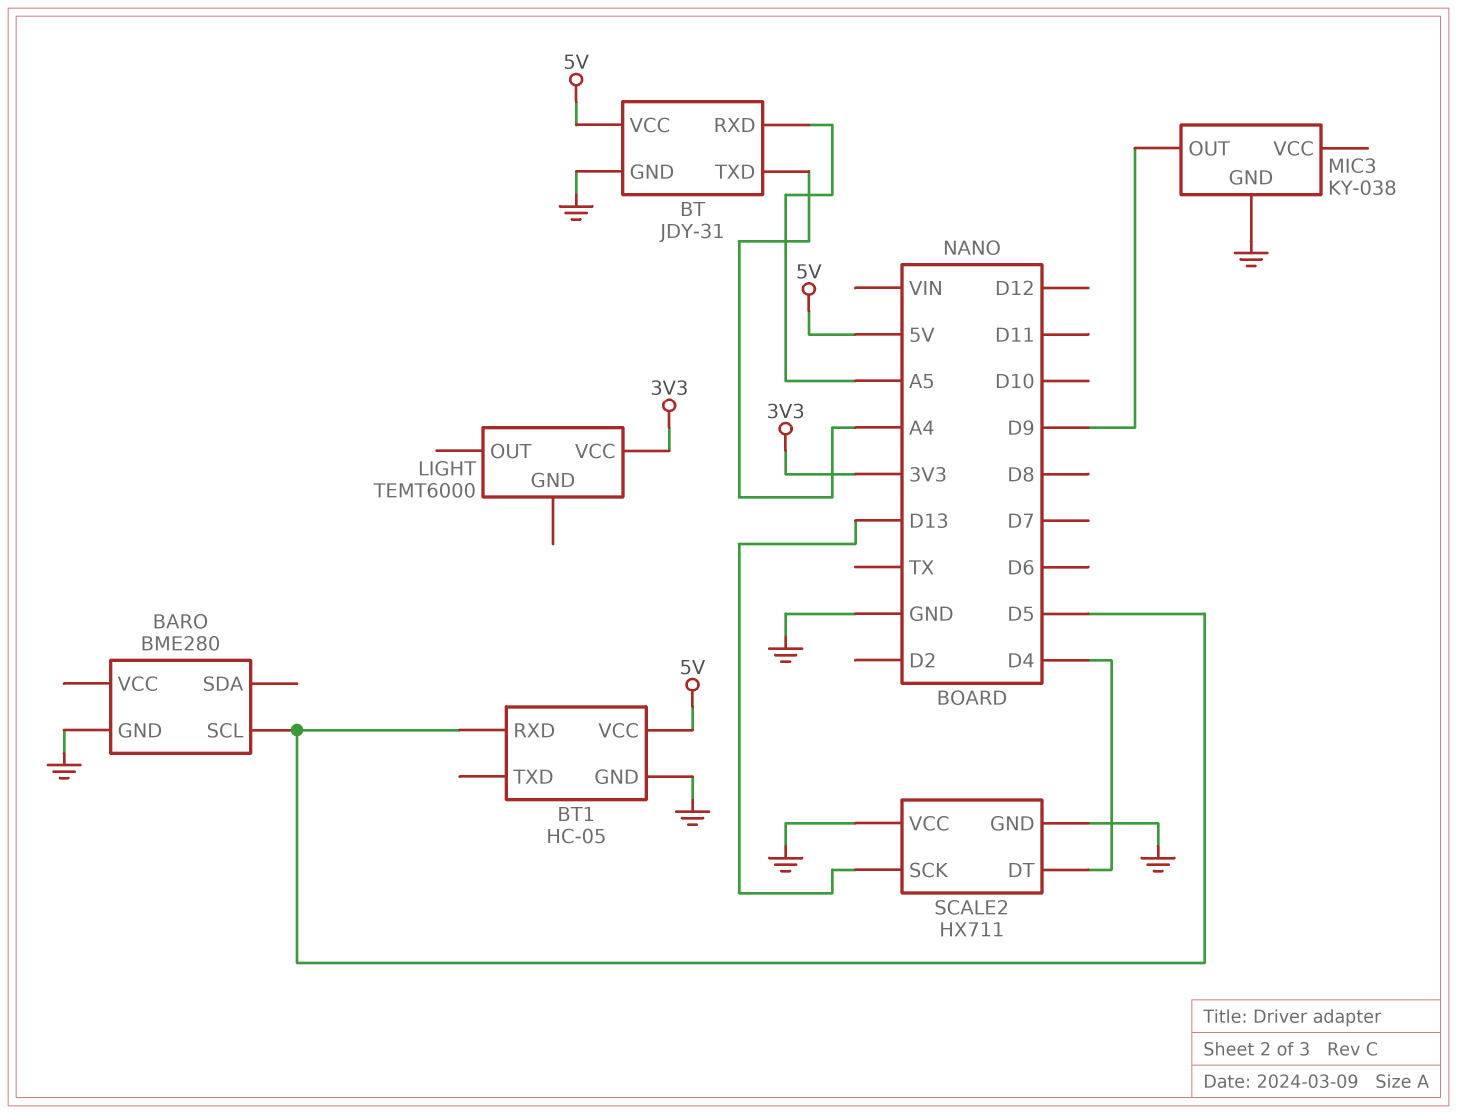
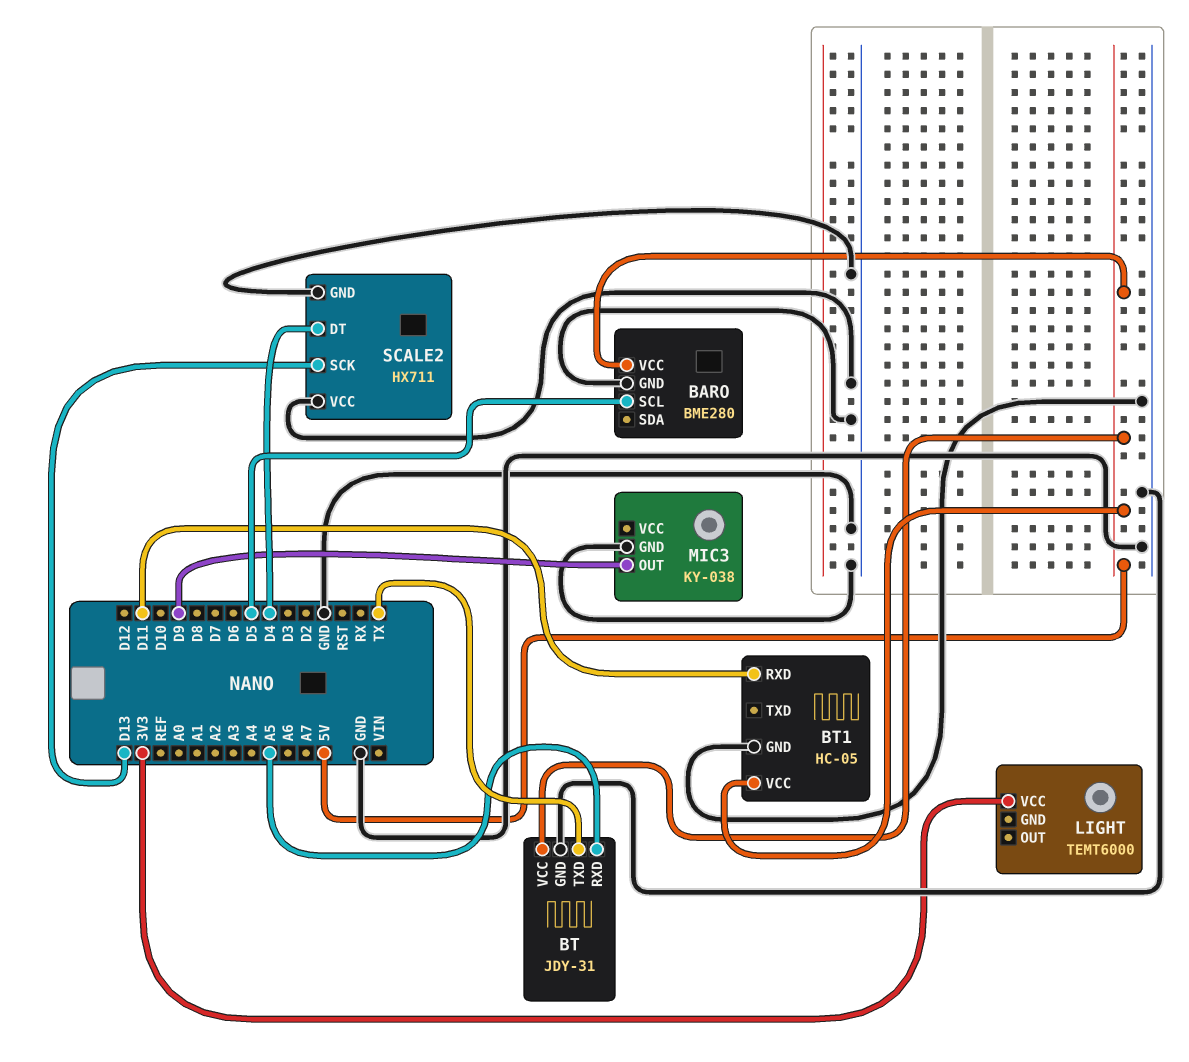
BARO pin VCC: none -> 5V
BT pin TXD: A4 -> TX
BT1 pin RXD: D5 -> D11

